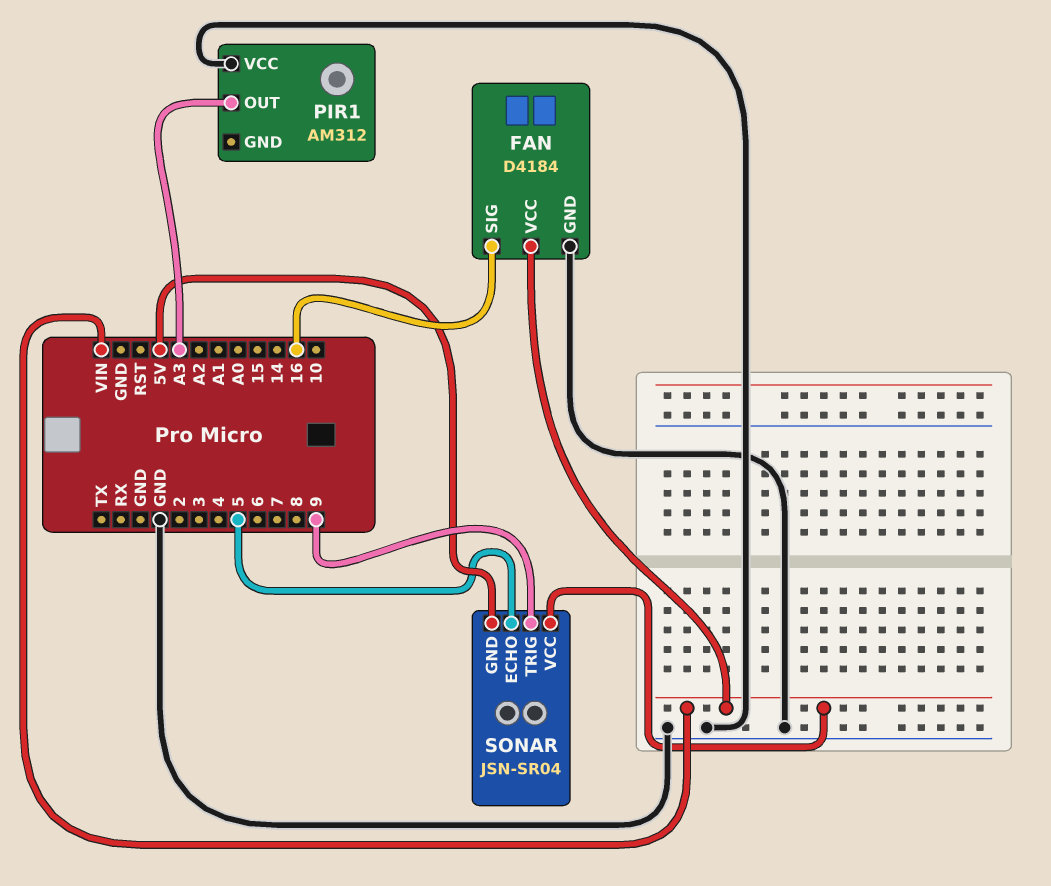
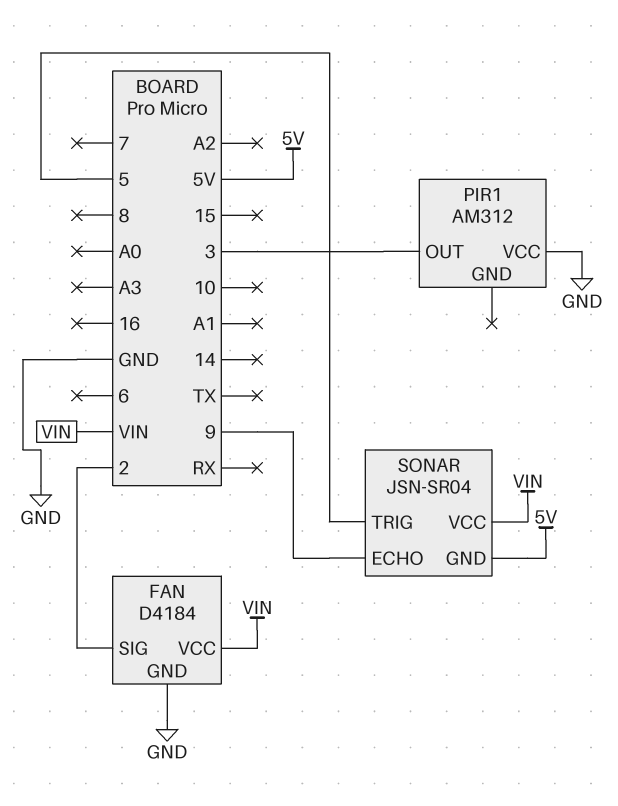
FAN pin SIG: 16 -> 2
PIR1 pin OUT: A3 -> 3
SONAR pin ECHO: 5 -> 9
SONAR pin TRIG: 9 -> 5

